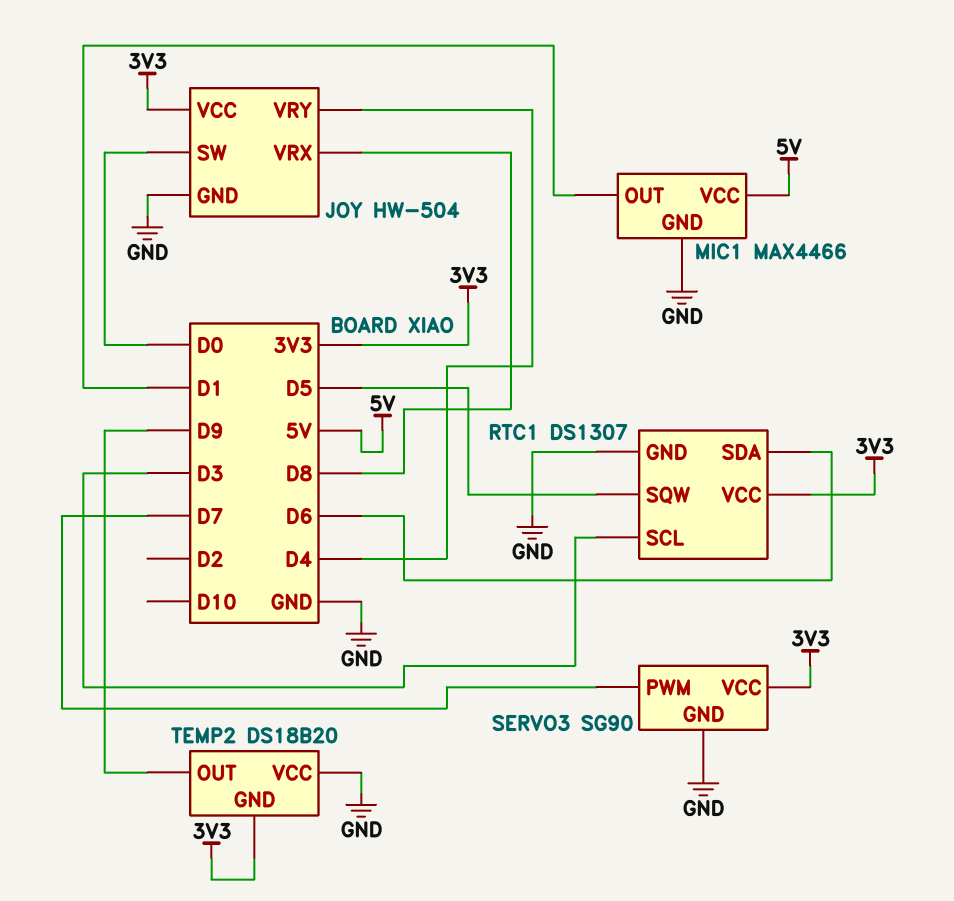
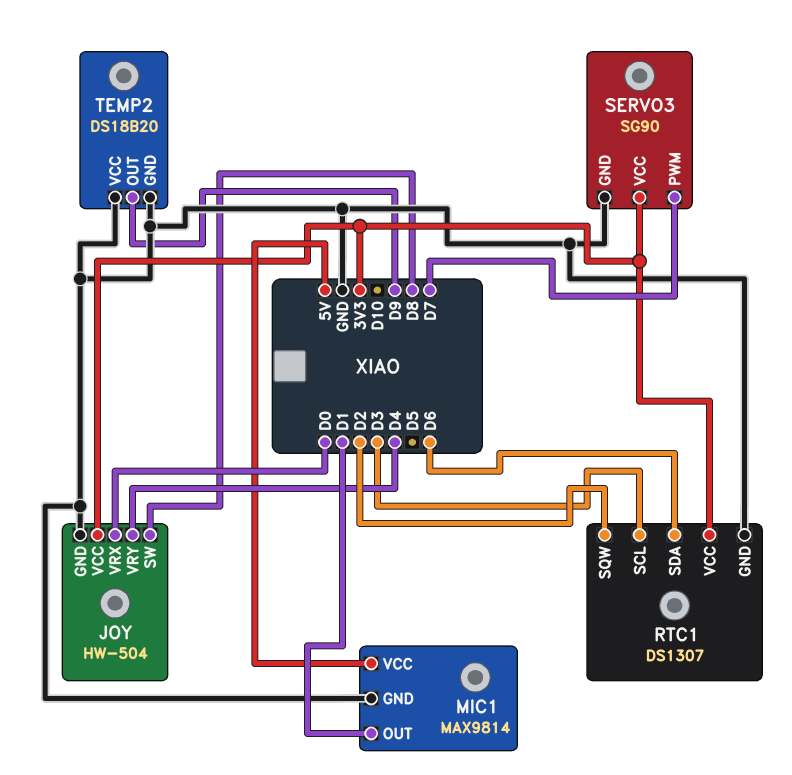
JOY pin SW: D0 -> D8
JOY pin VRX: D8 -> D0
MIC1: MAX4466 -> MAX9814
RTC1 pin SQW: D5 -> D2
TEMP2 pin GND: 3V3 -> GND

